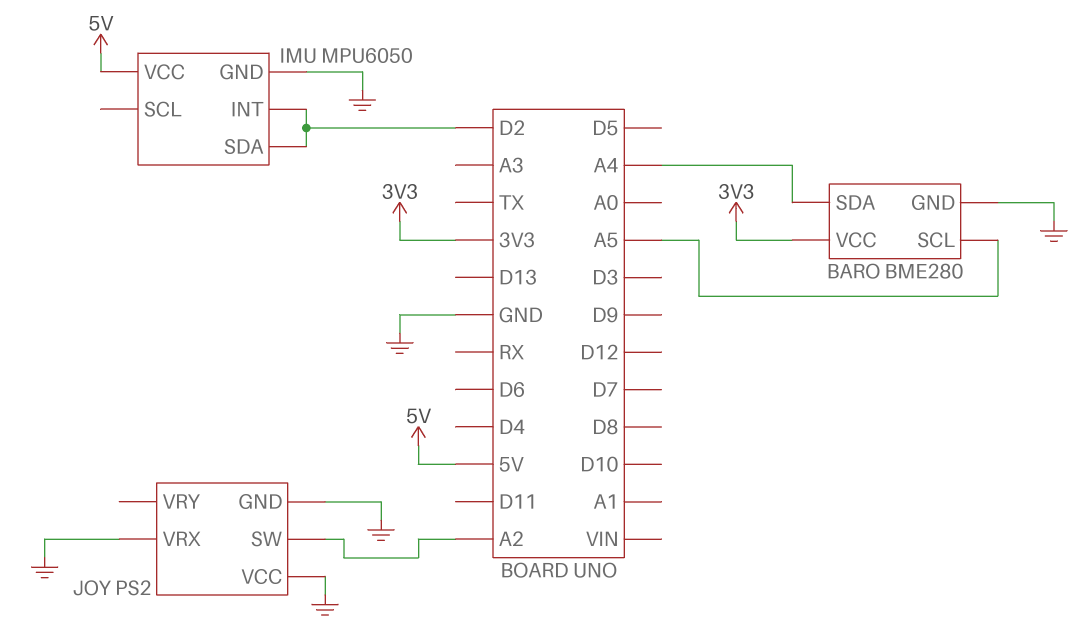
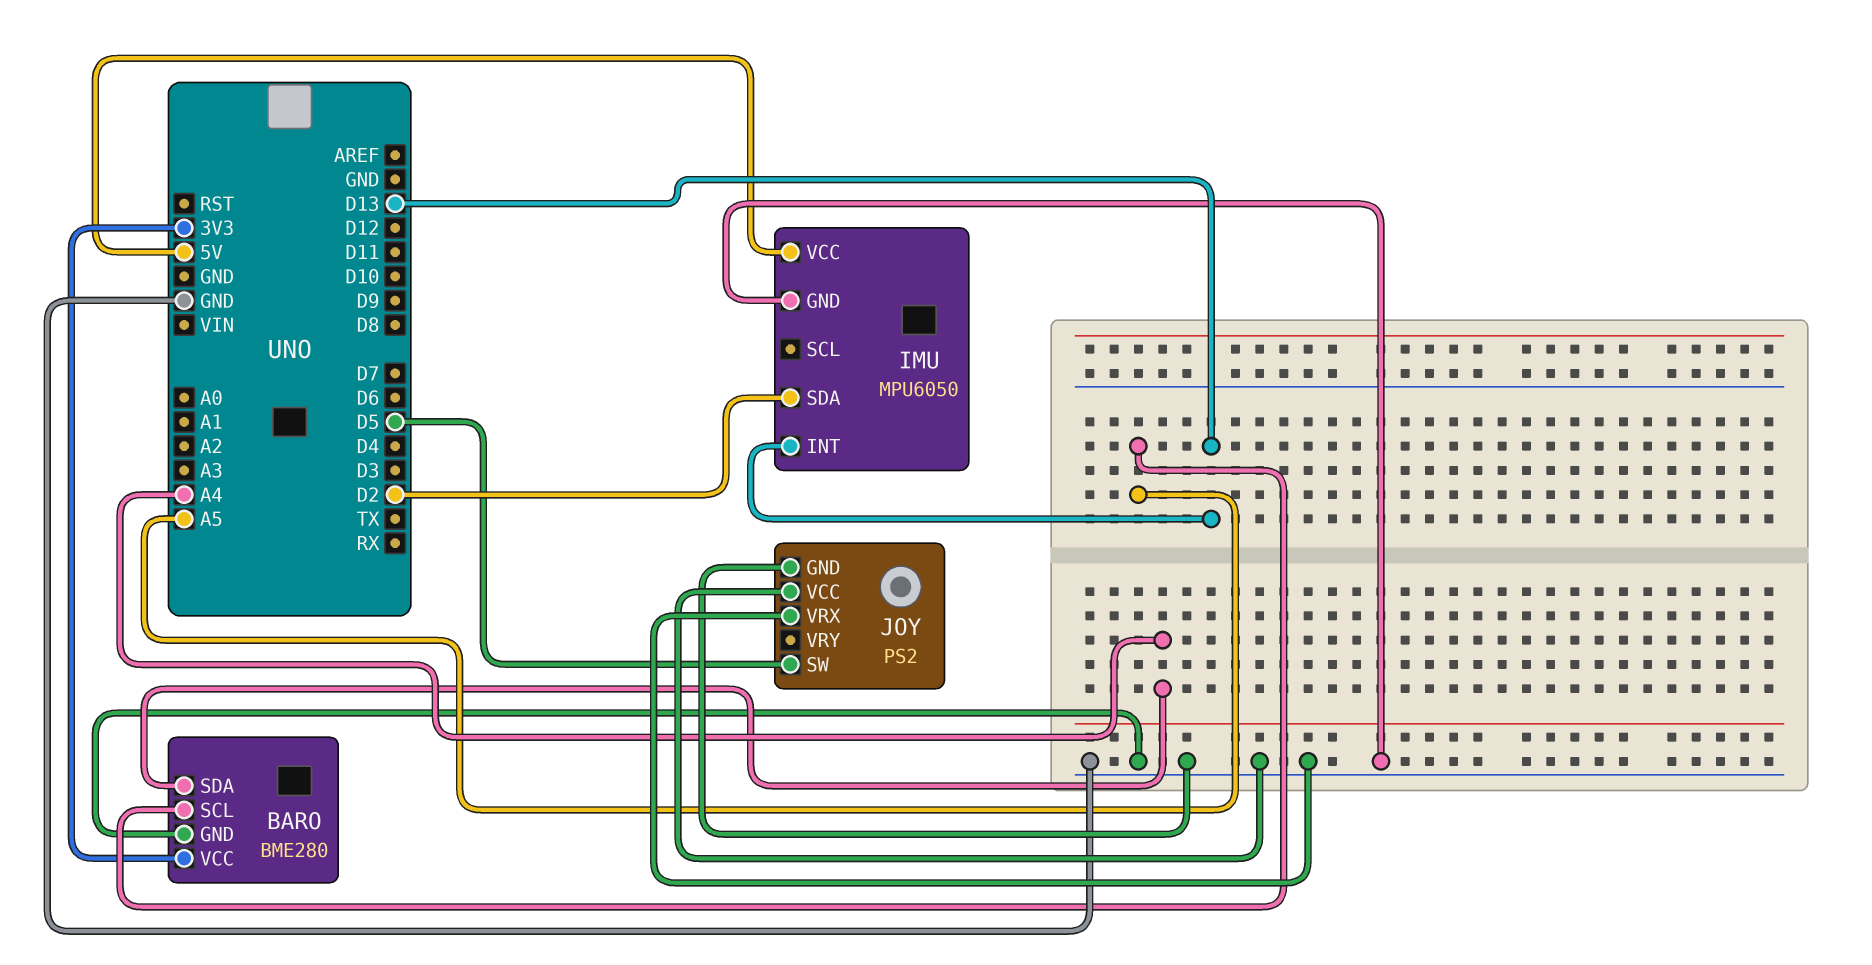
IMU pin INT: D2 -> D13
JOY pin SW: A2 -> D5

